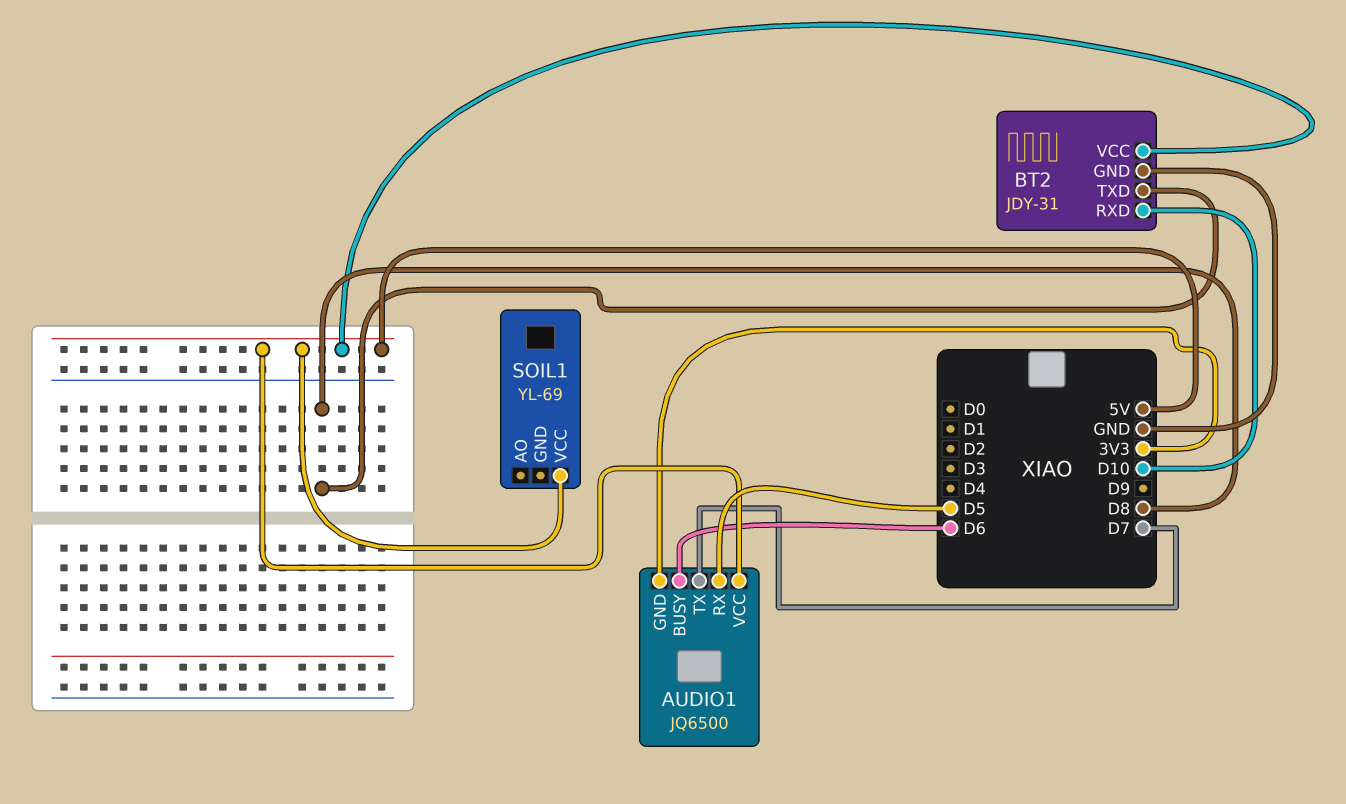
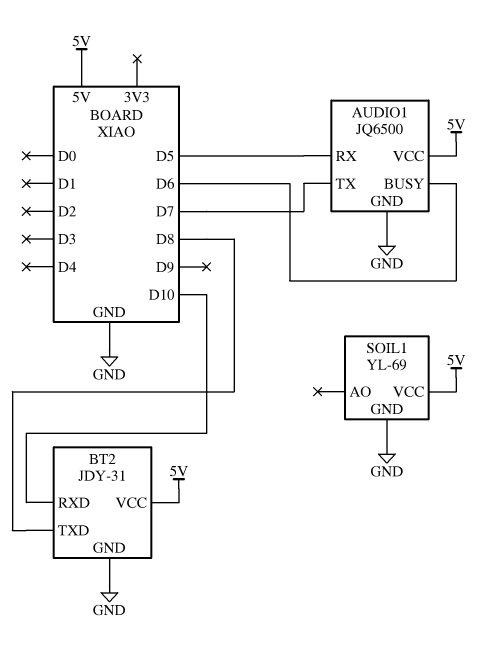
AUDIO1 pin GND: 3V3 -> GND
SOIL1 pin GND: none -> GND

